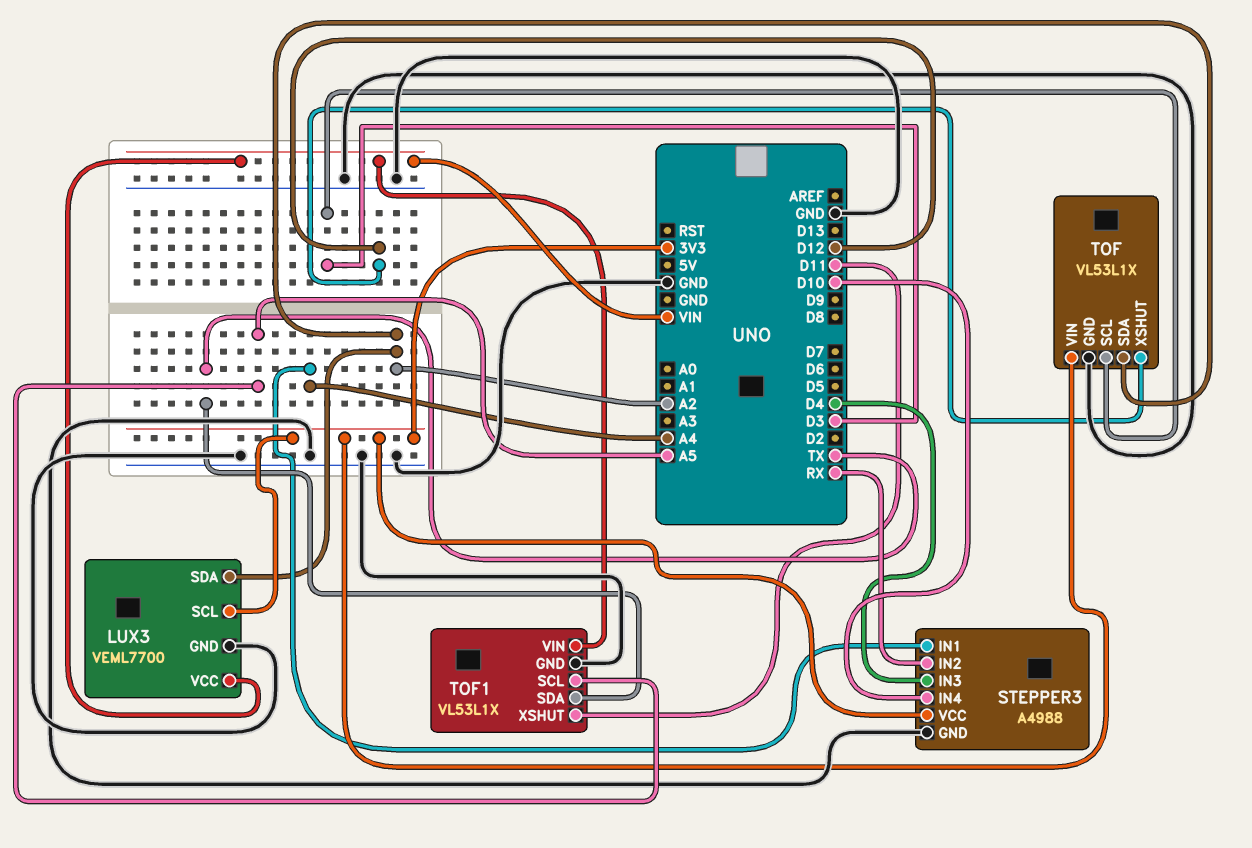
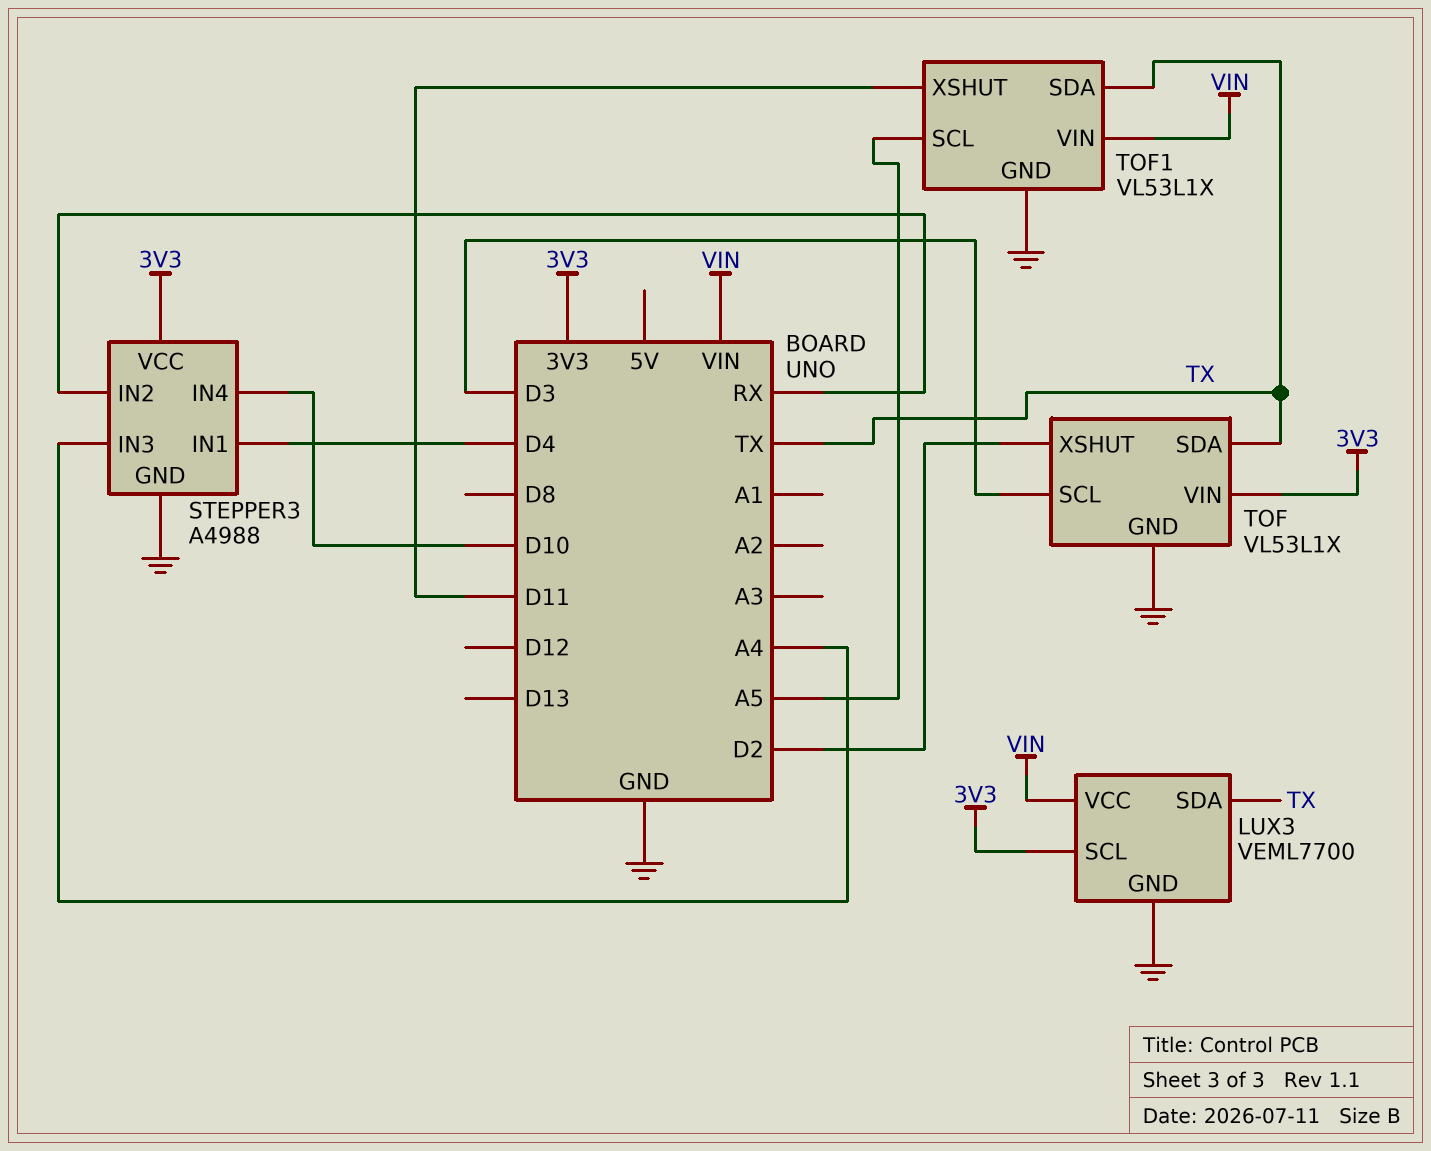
LUX3 pin SDA: A2 -> TX
STEPPER3 pin IN1: A4 -> D4
STEPPER3 pin IN3: D4 -> A4
TOF pin SDA: A2 -> TX
TOF pin XSHUT: D12 -> D2

